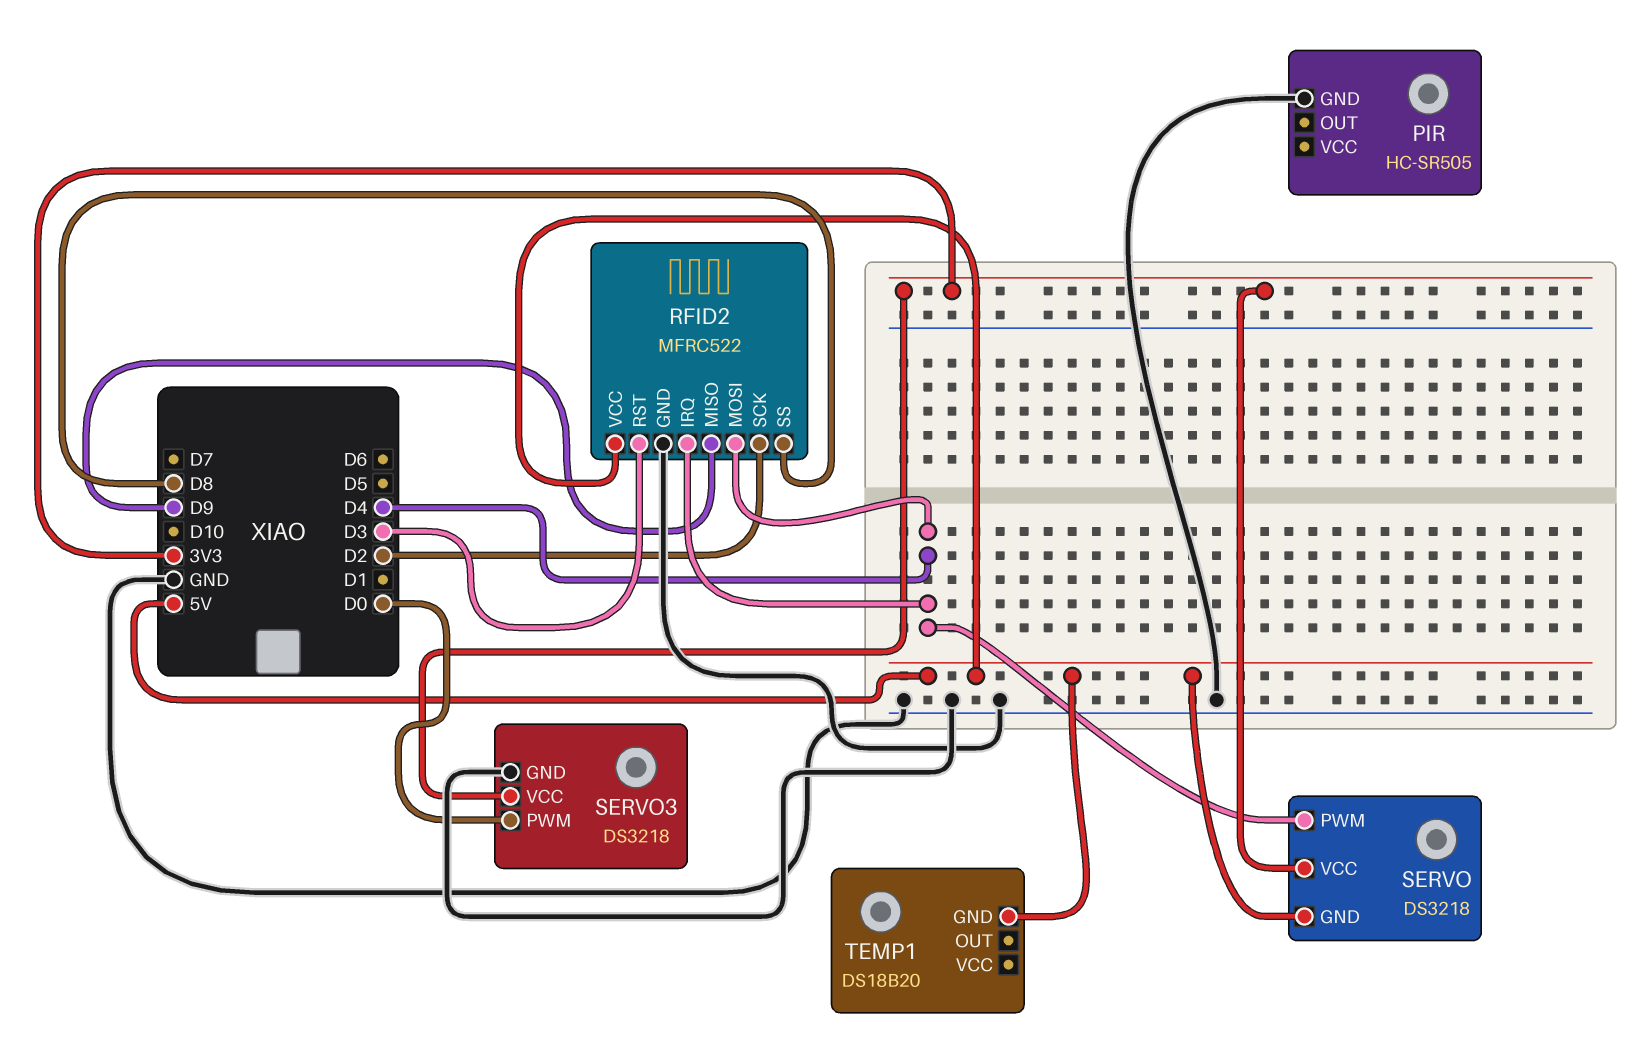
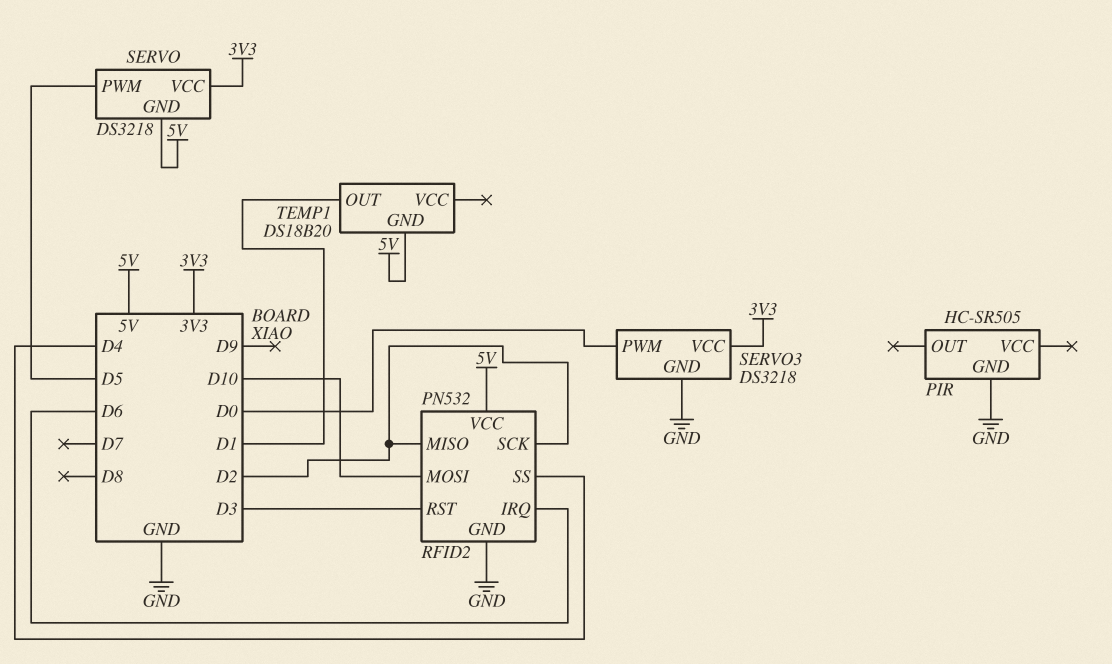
RFID2: MFRC522 -> PN532
RFID2 pin IRQ: D4 -> D6
RFID2 pin MISO: D9 -> D2
RFID2 pin MOSI: D4 -> D10
RFID2 pin SS: D8 -> D4
SERVO pin PWM: D4 -> D5
TEMP1 pin OUT: none -> D1

